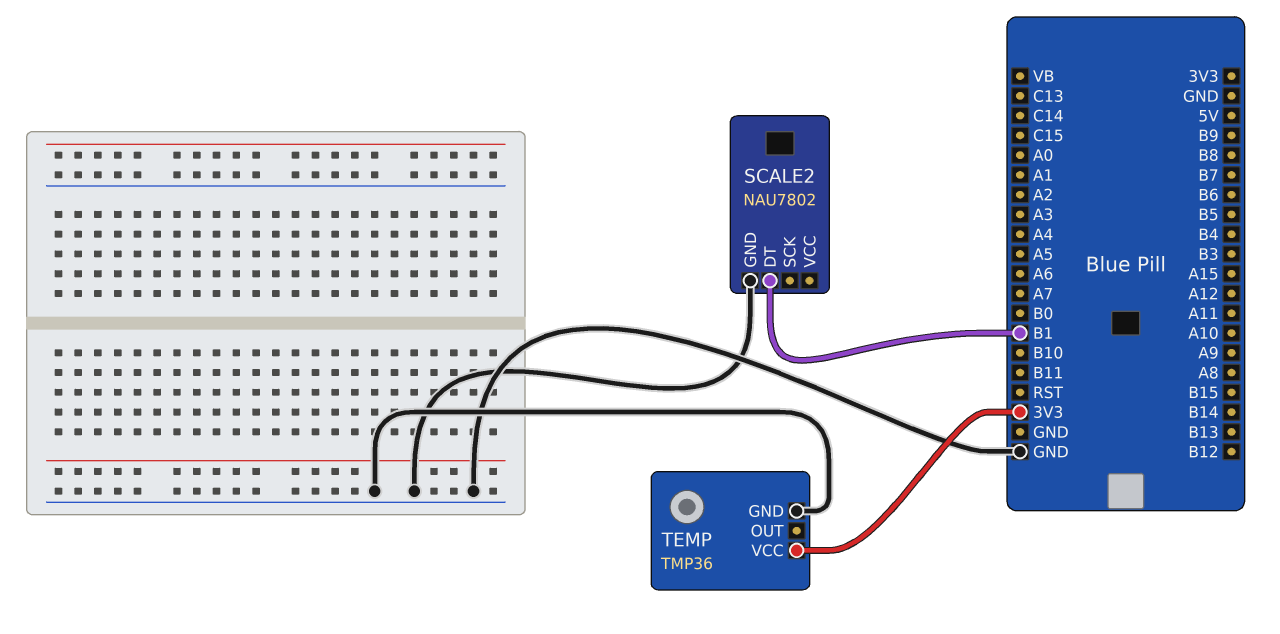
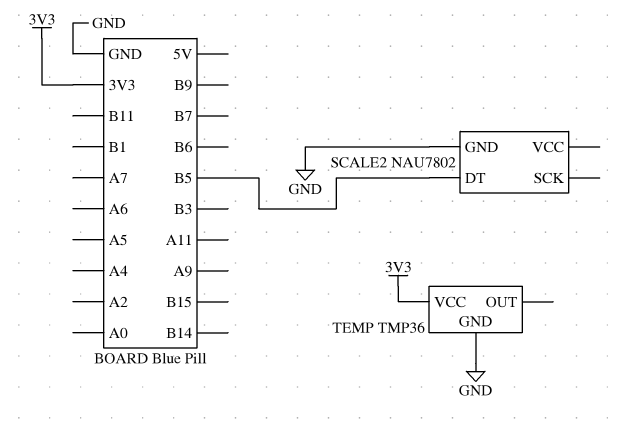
SCALE2 pin DT: B1 -> B5

